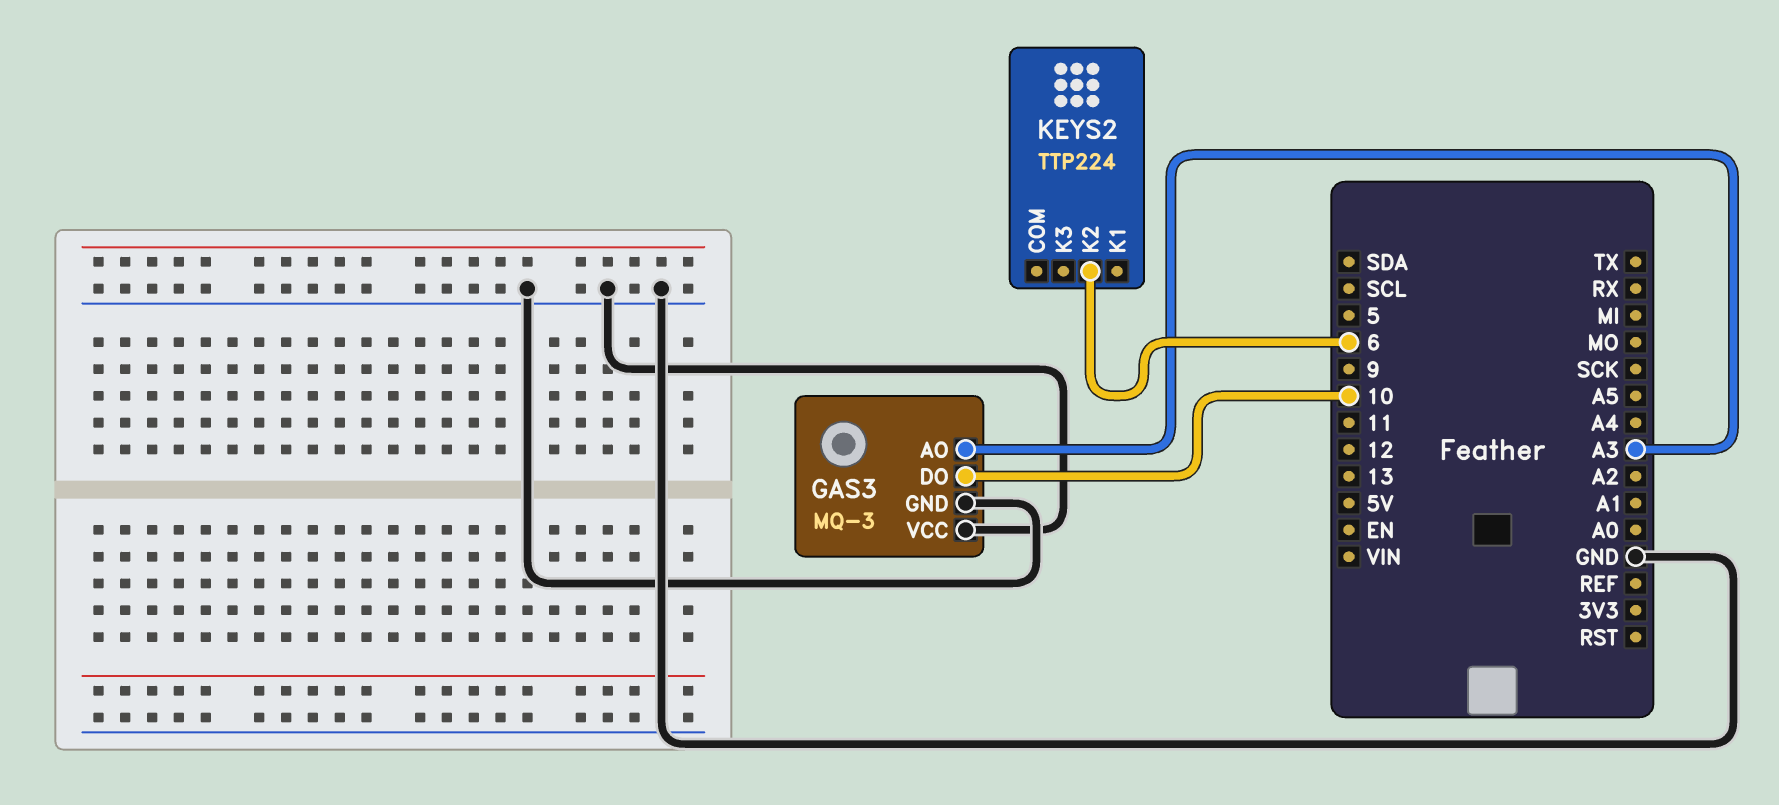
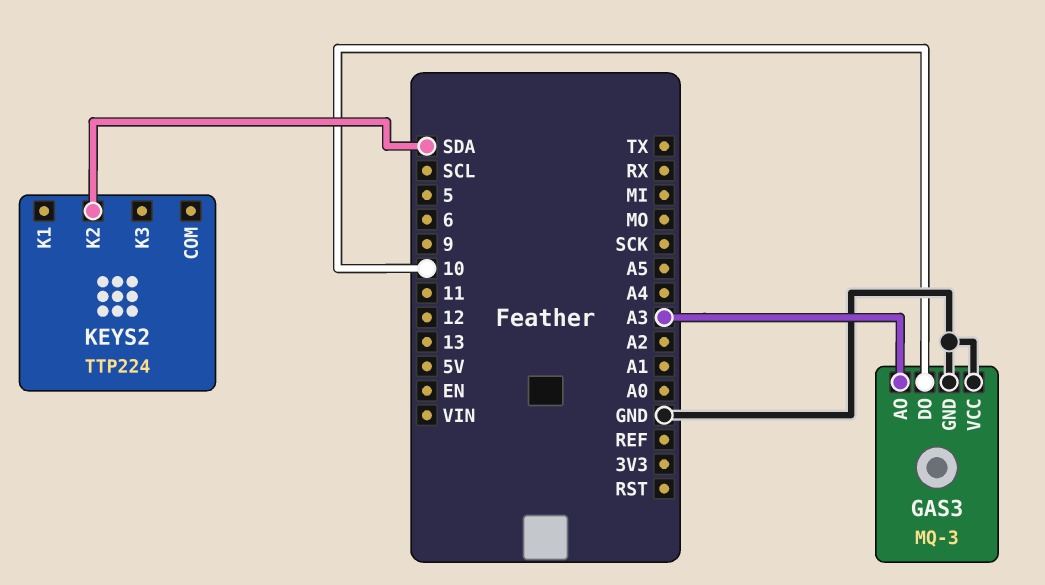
KEYS2 pin K2: 6 -> SDA

